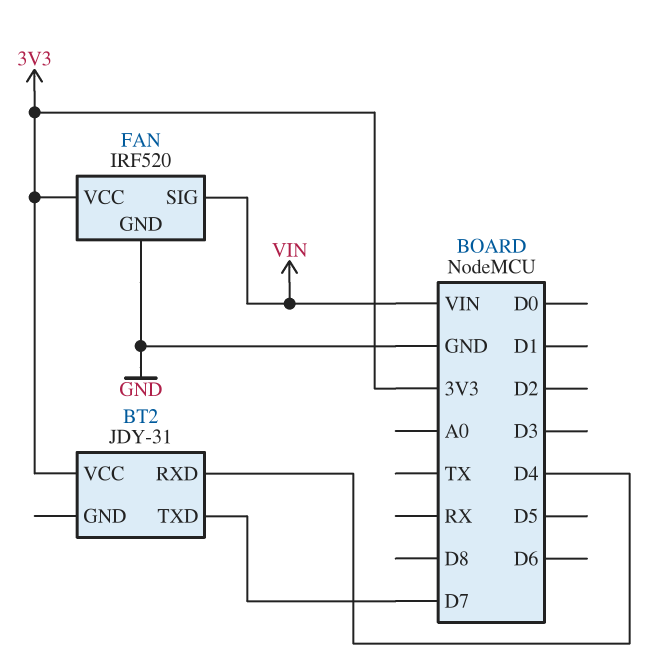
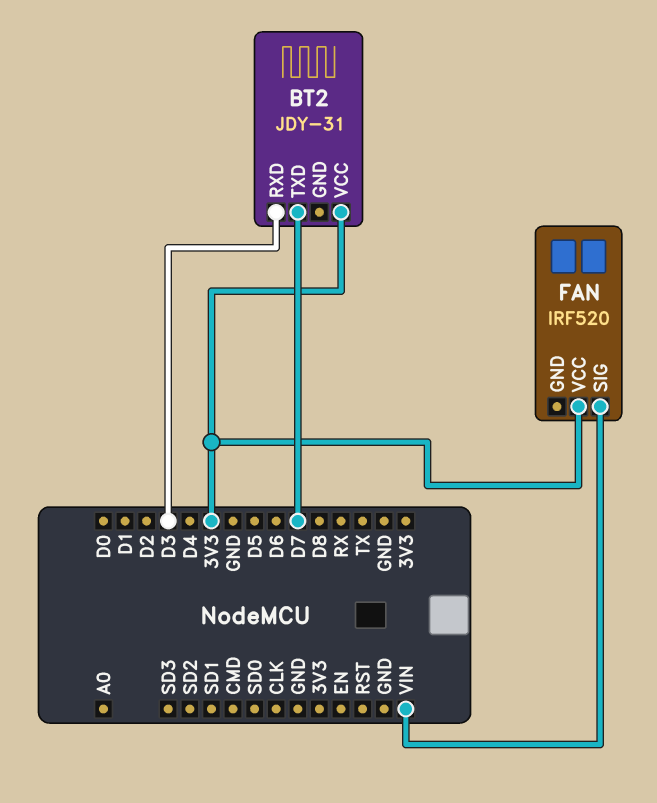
BT2 pin RXD: D4 -> D3
FAN pin GND: GND -> none

